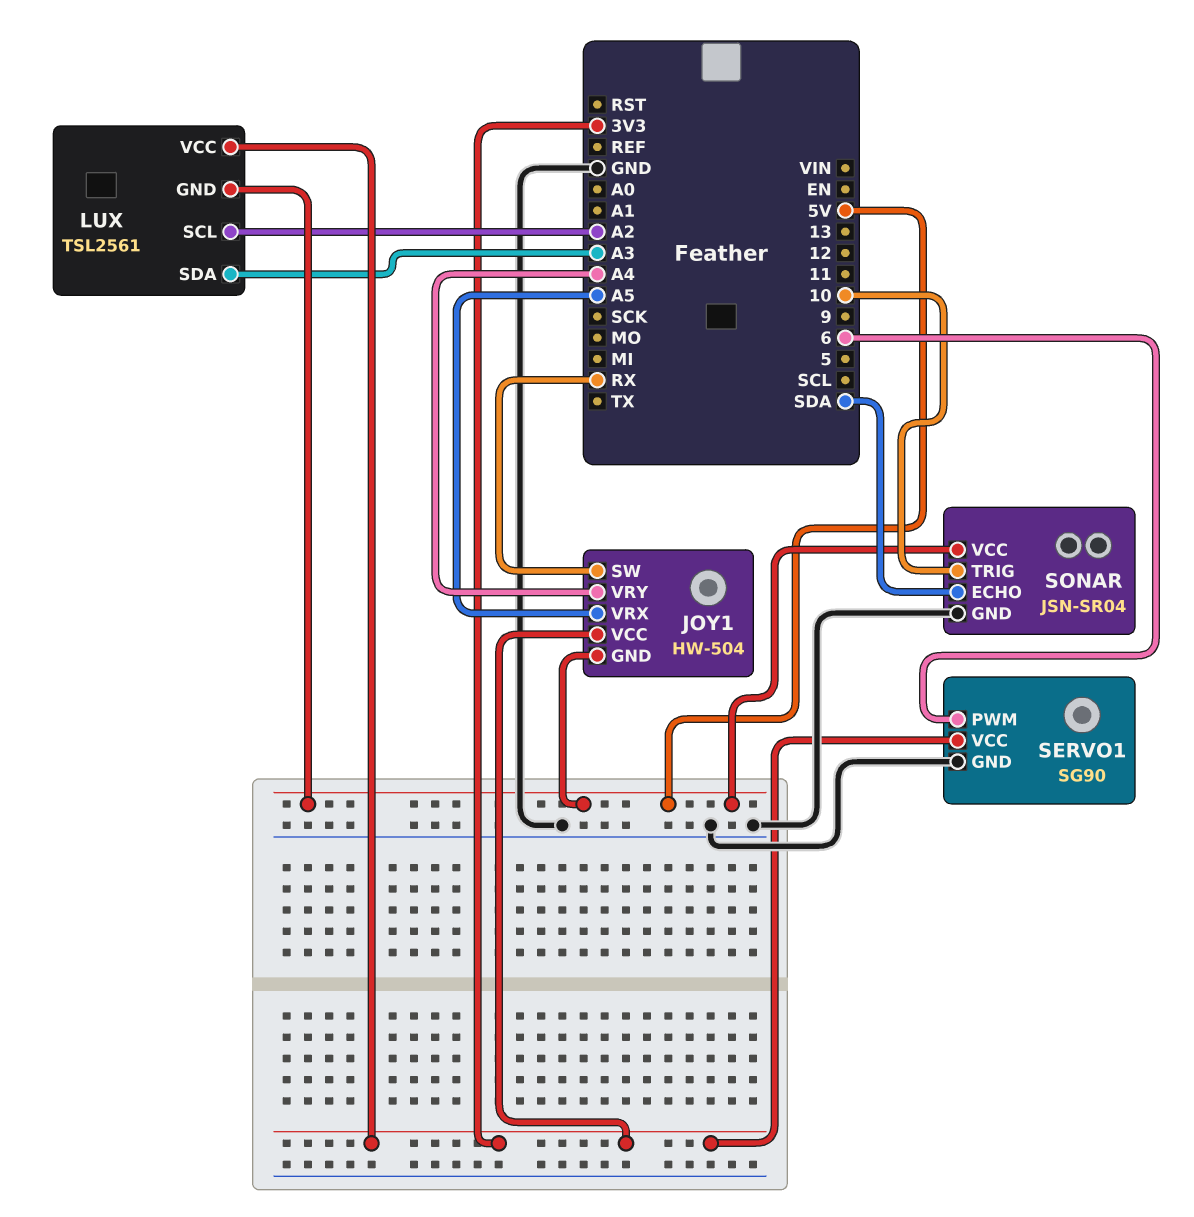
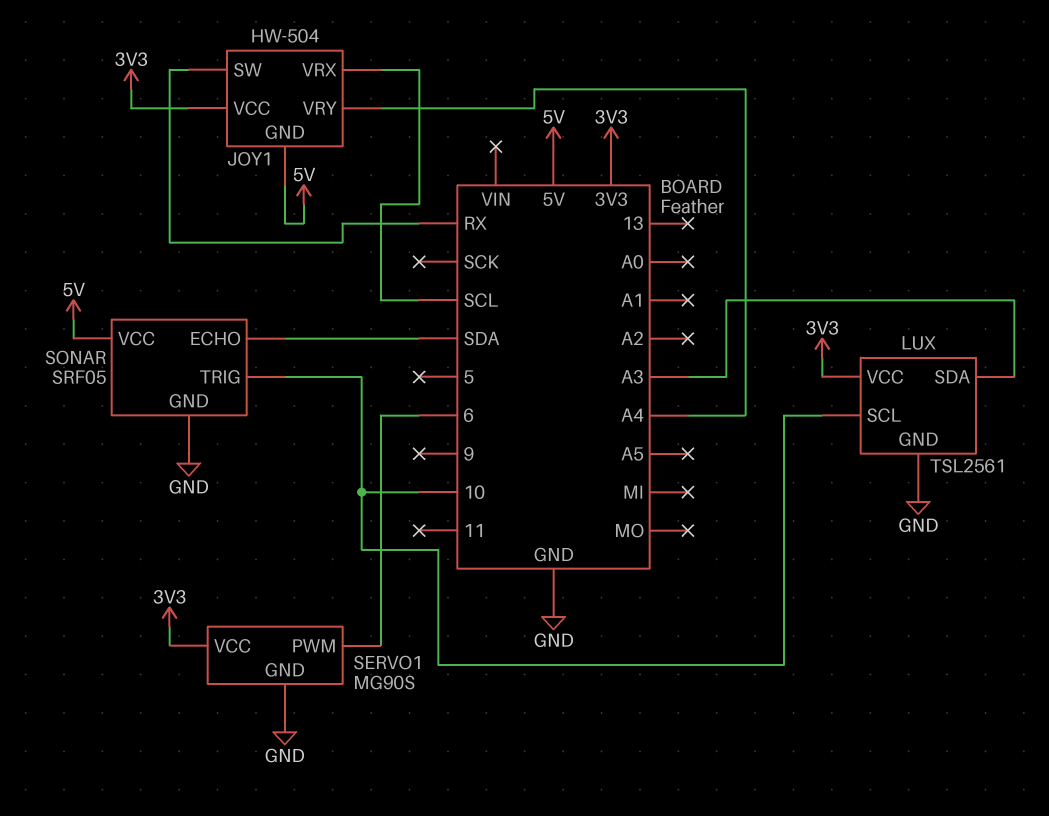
JOY1 pin VRX: A5 -> SCL
LUX pin GND: 5V -> GND
LUX pin SCL: A2 -> 10
SERVO1: SG90 -> MG90S
SONAR: JSN-SR04 -> SRF05

